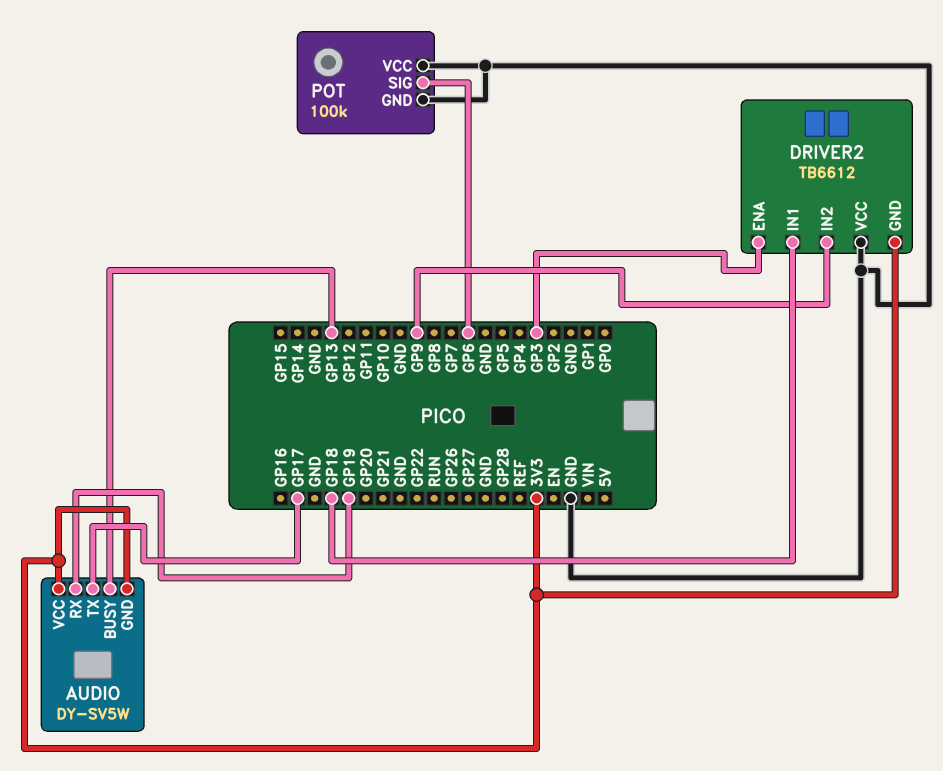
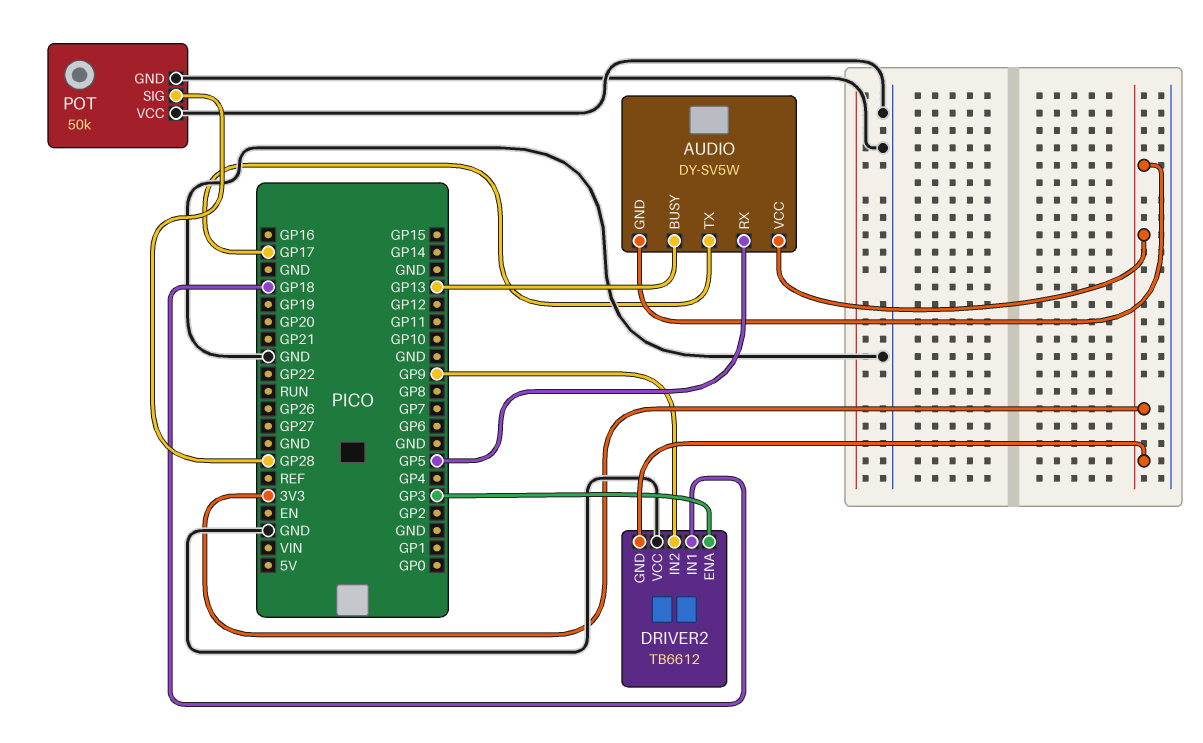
AUDIO pin RX: GP19 -> GP5
POT: 100k -> 50k
POT pin SIG: GP6 -> GP28

